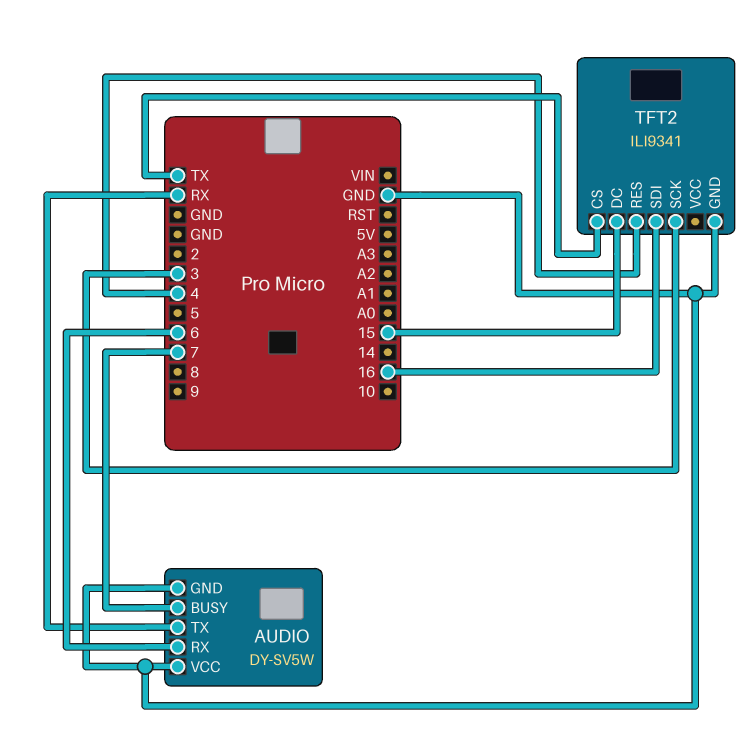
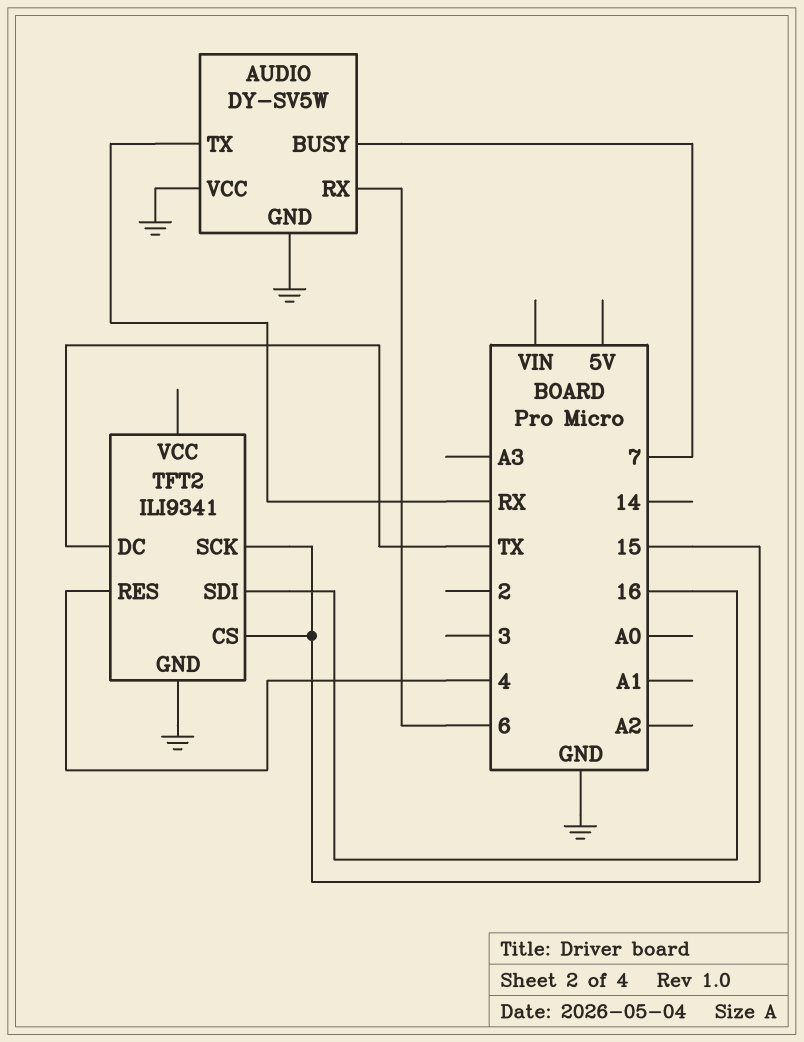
TFT2 pin CS: TX -> 15
TFT2 pin DC: 15 -> TX
TFT2 pin SCK: 3 -> 15

